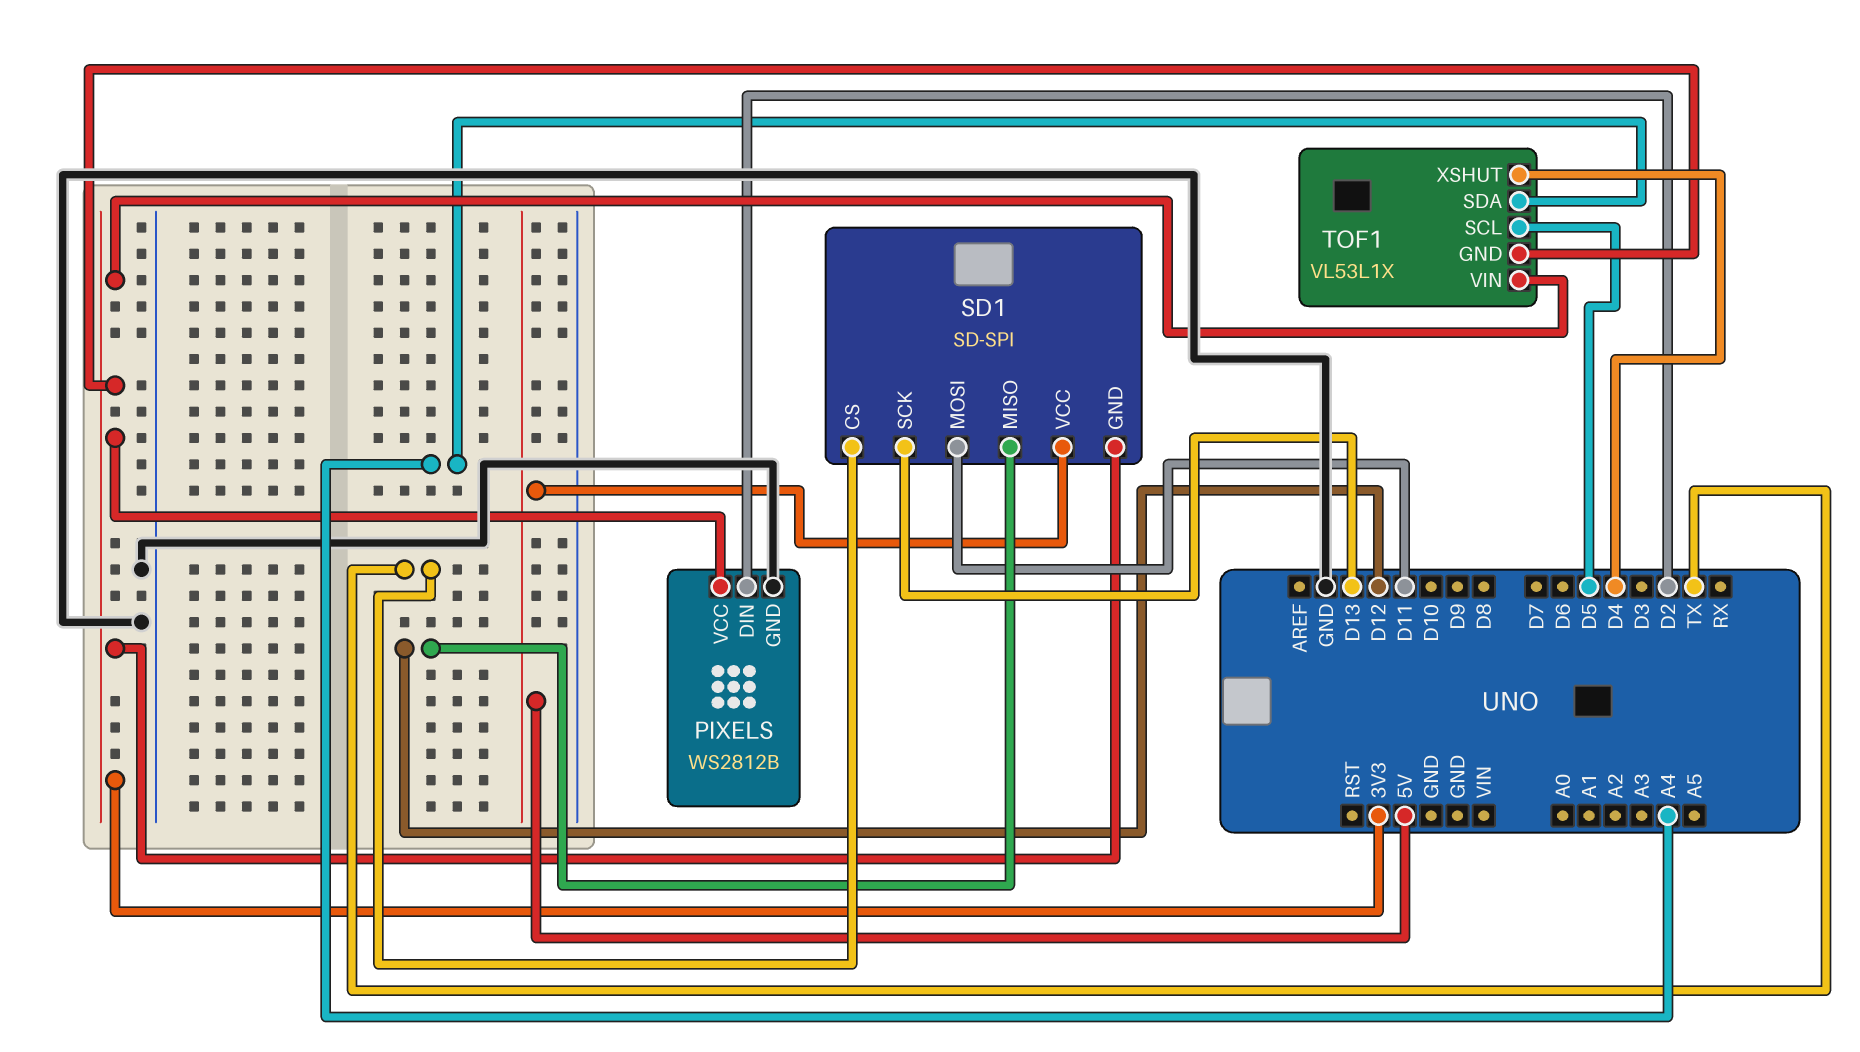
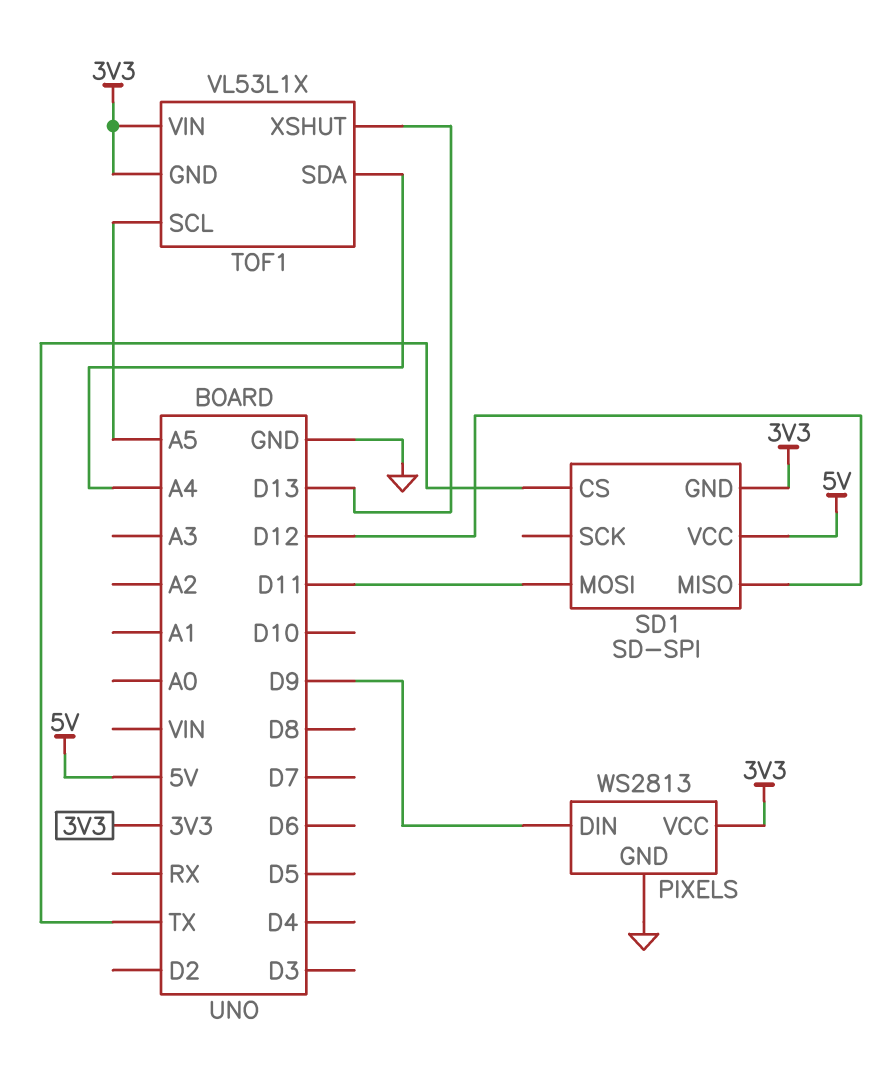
PIXELS: WS2812B -> WS2813
PIXELS pin DIN: D2 -> D9
SD1 pin SCK: D13 -> none
TOF1 pin SCL: D5 -> A5
TOF1 pin XSHUT: D4 -> D13

